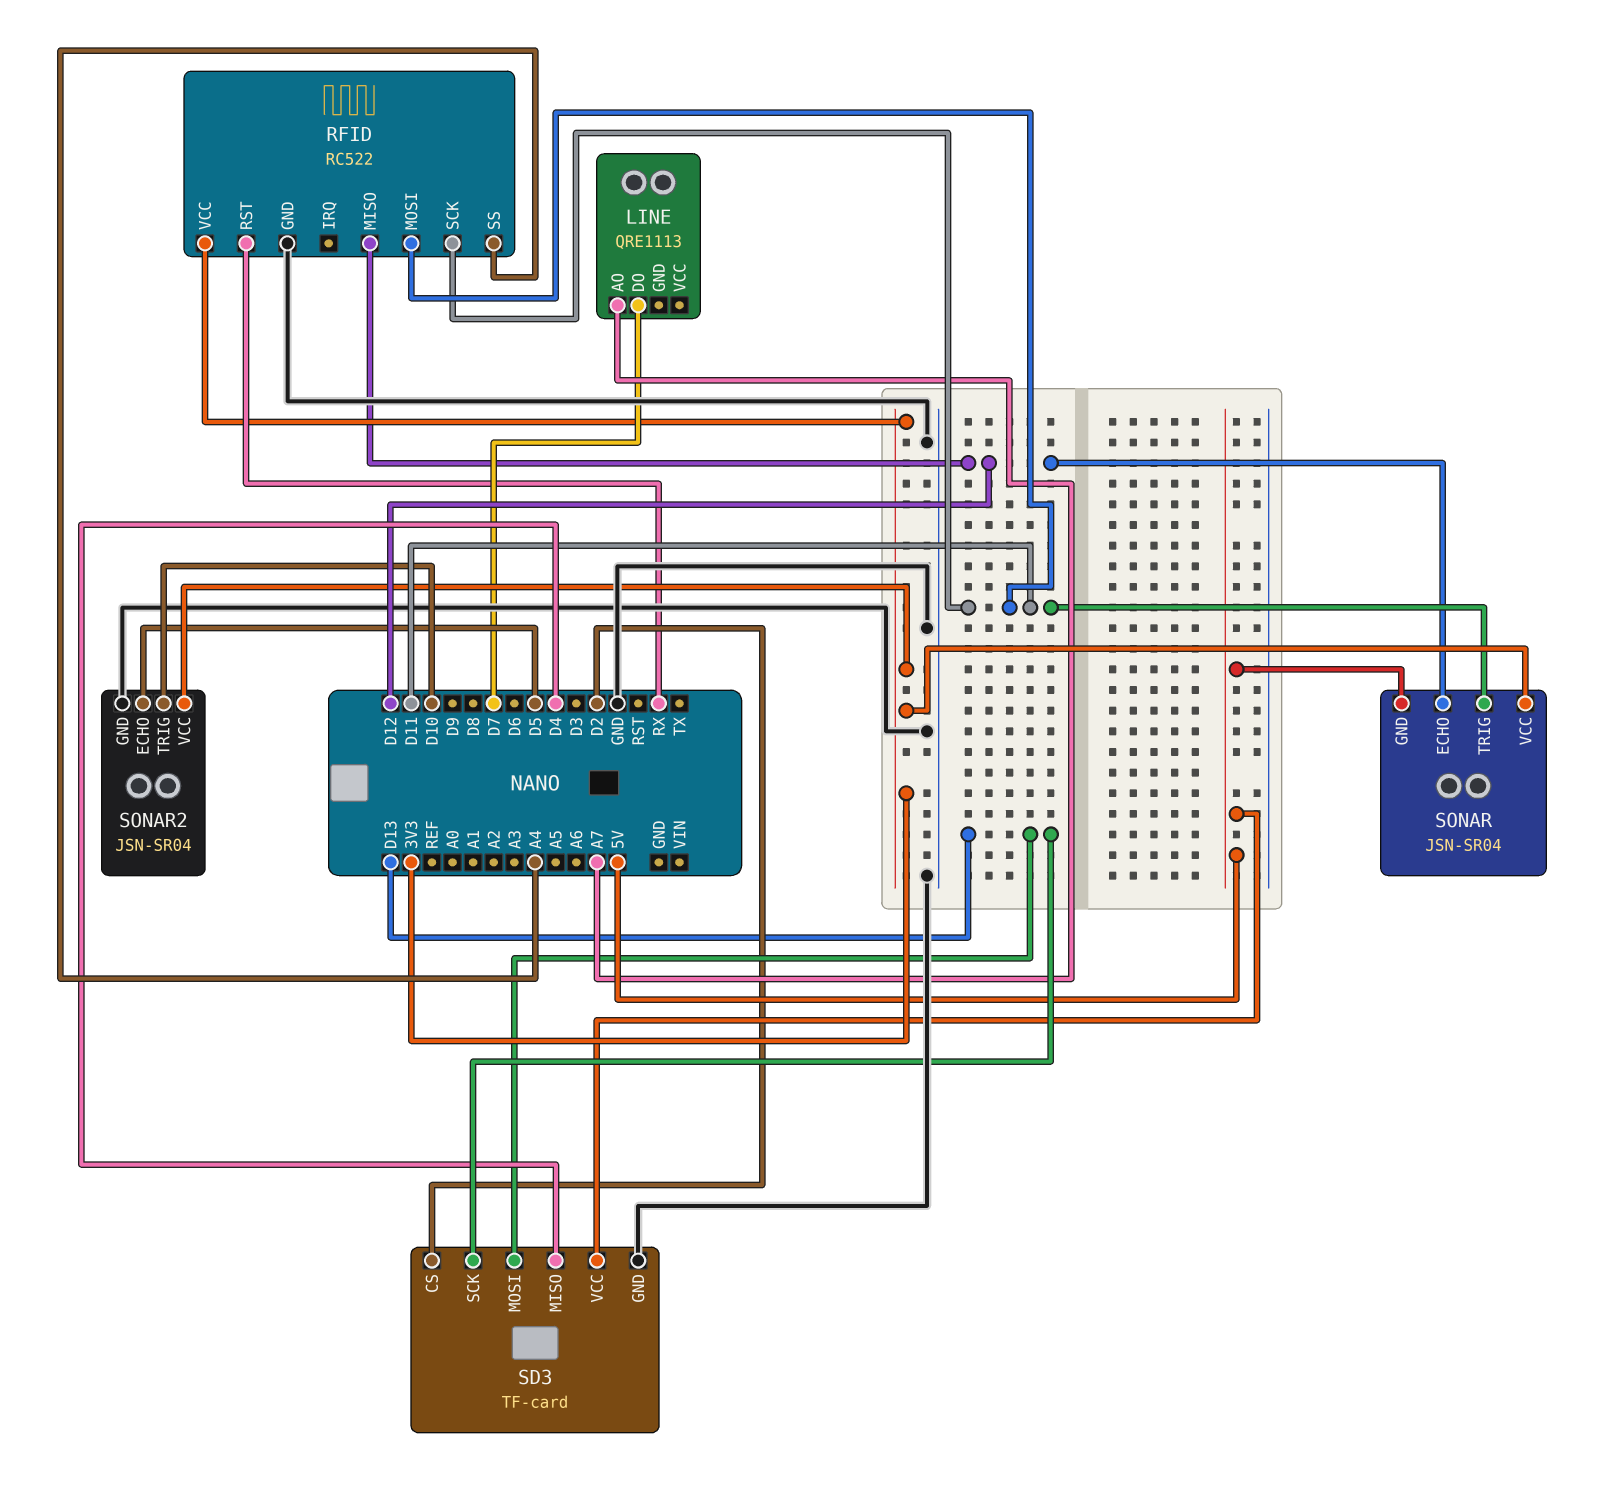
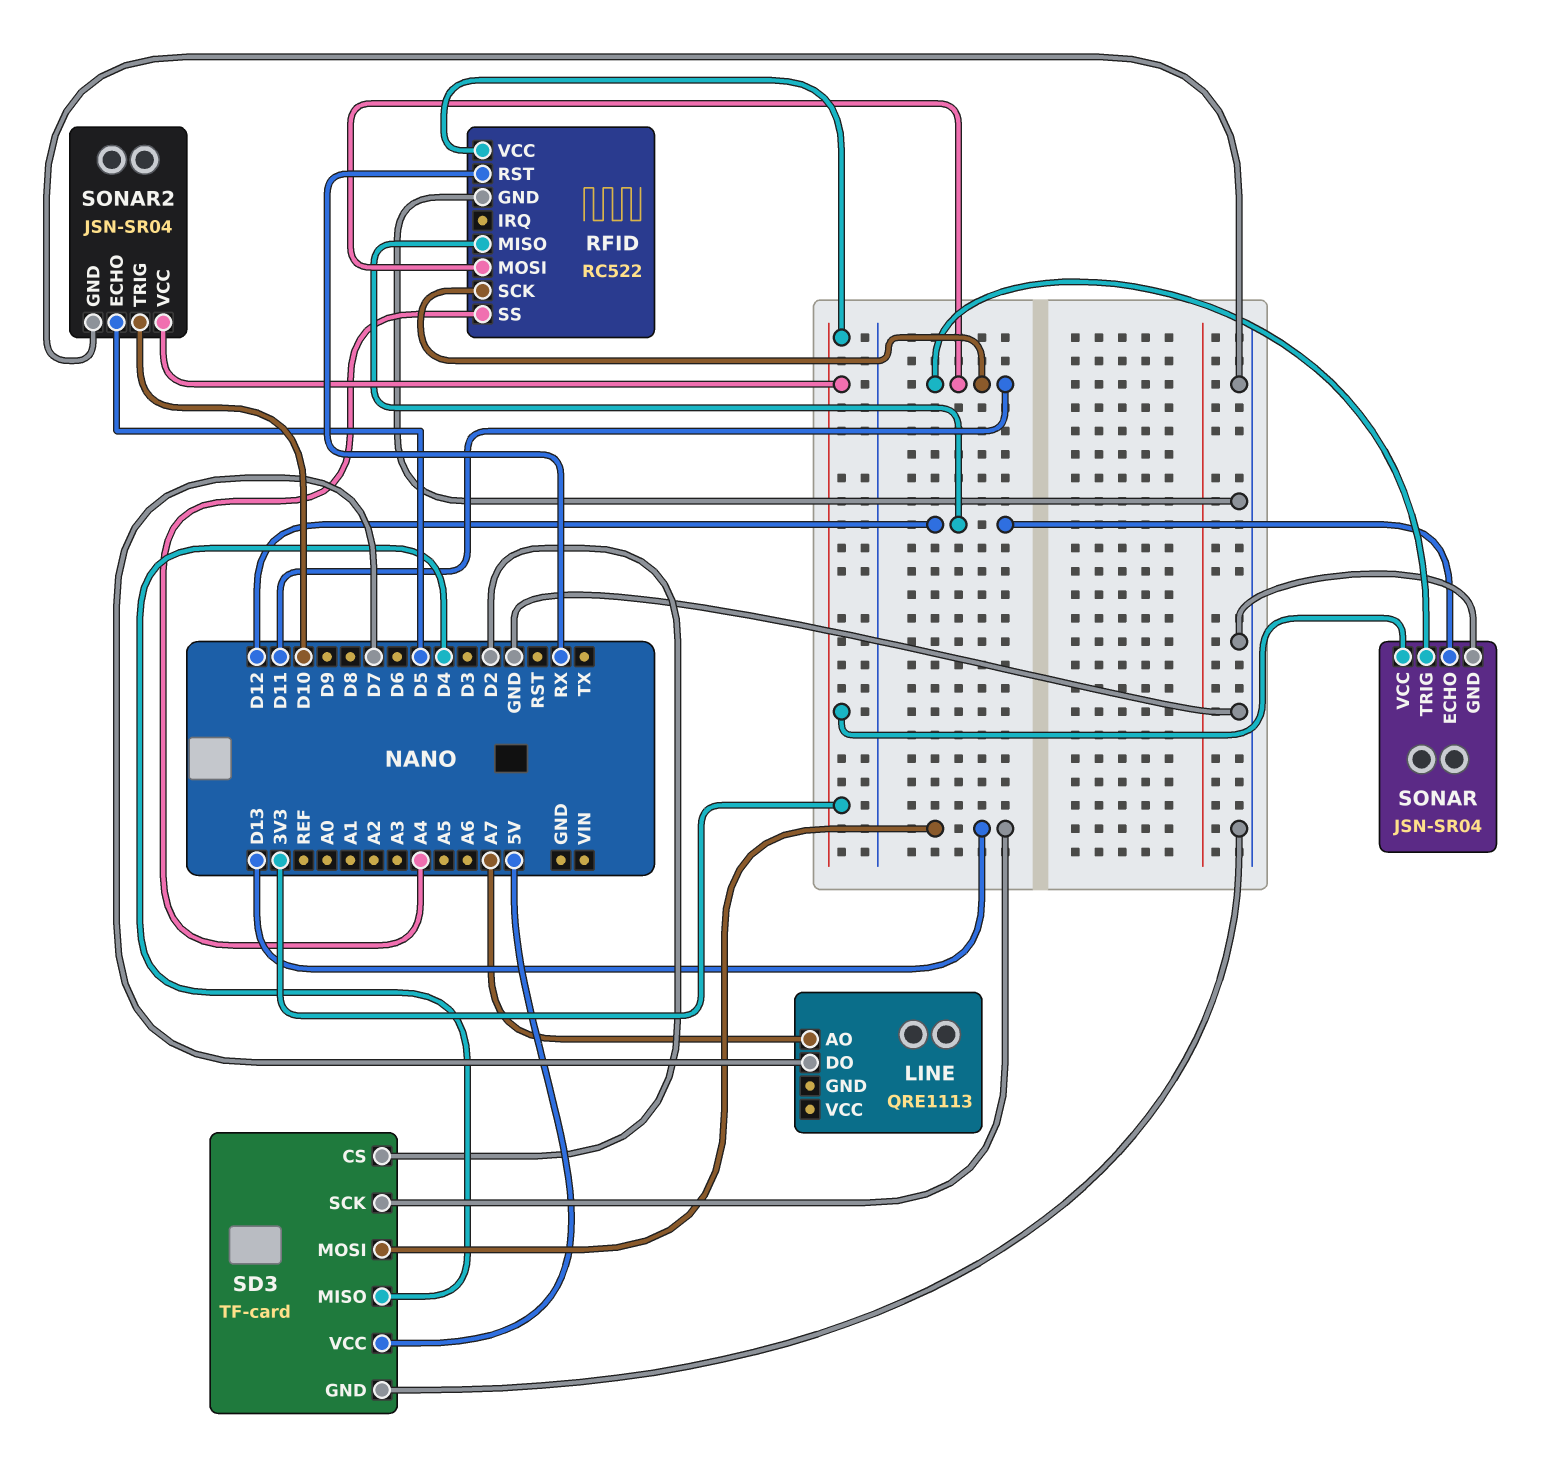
SONAR pin GND: 5V -> GND

